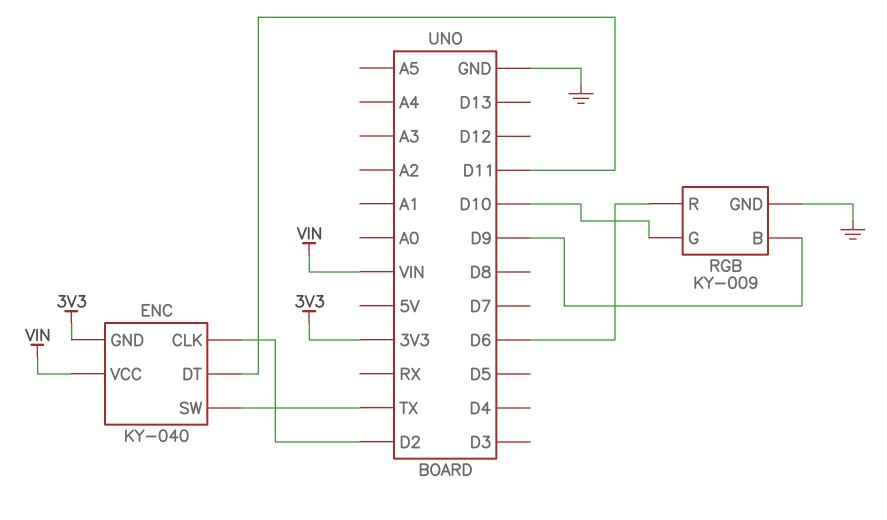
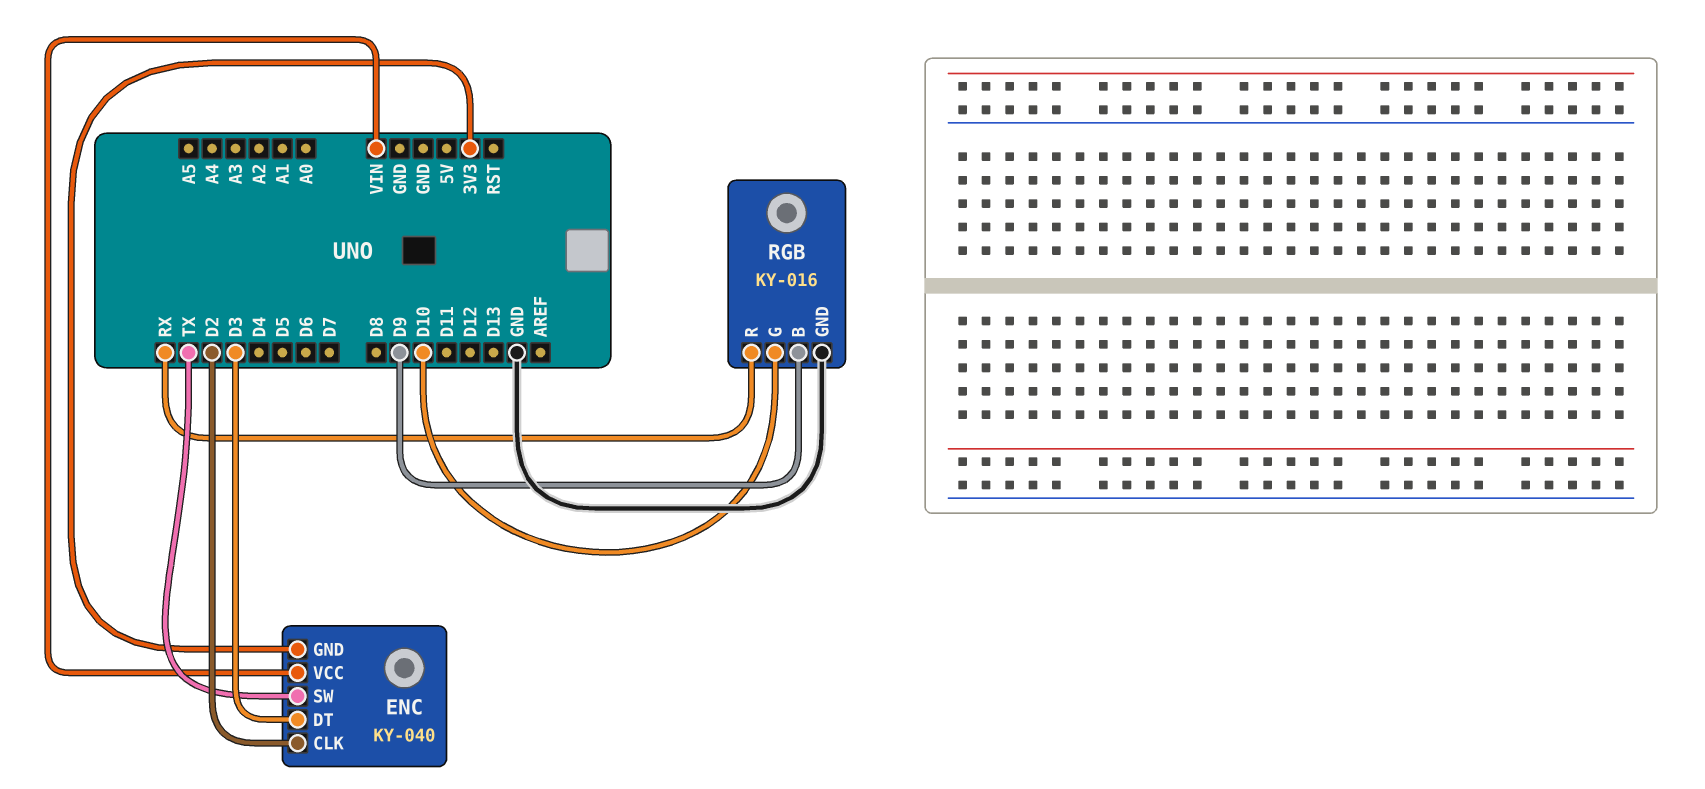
ENC pin DT: D11 -> D3
RGB: KY-009 -> KY-016
RGB pin R: D6 -> RX

